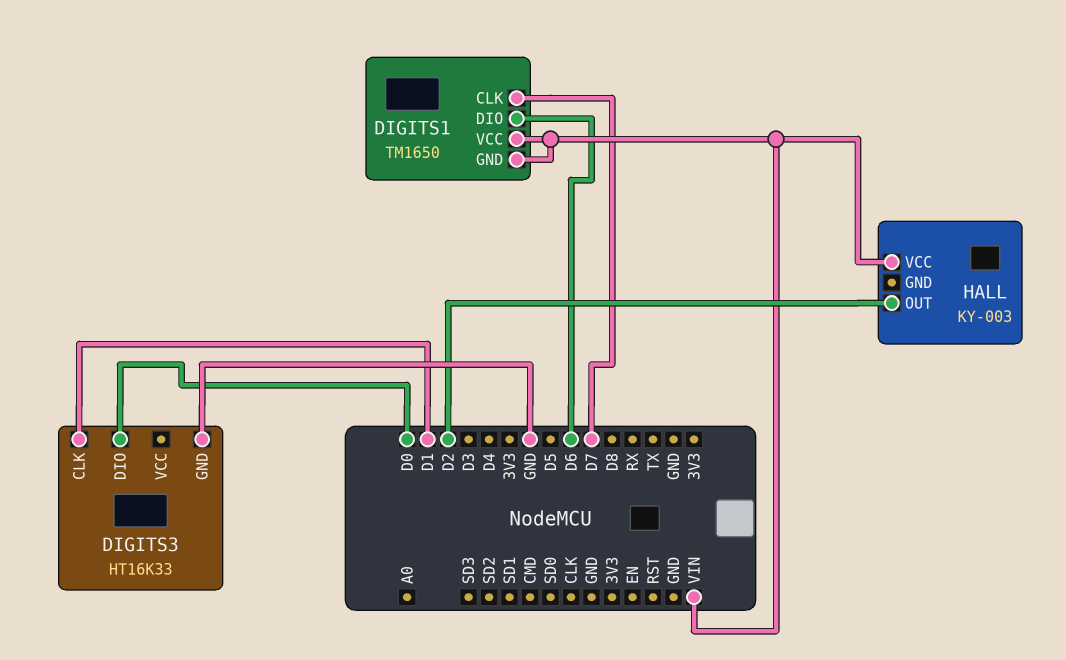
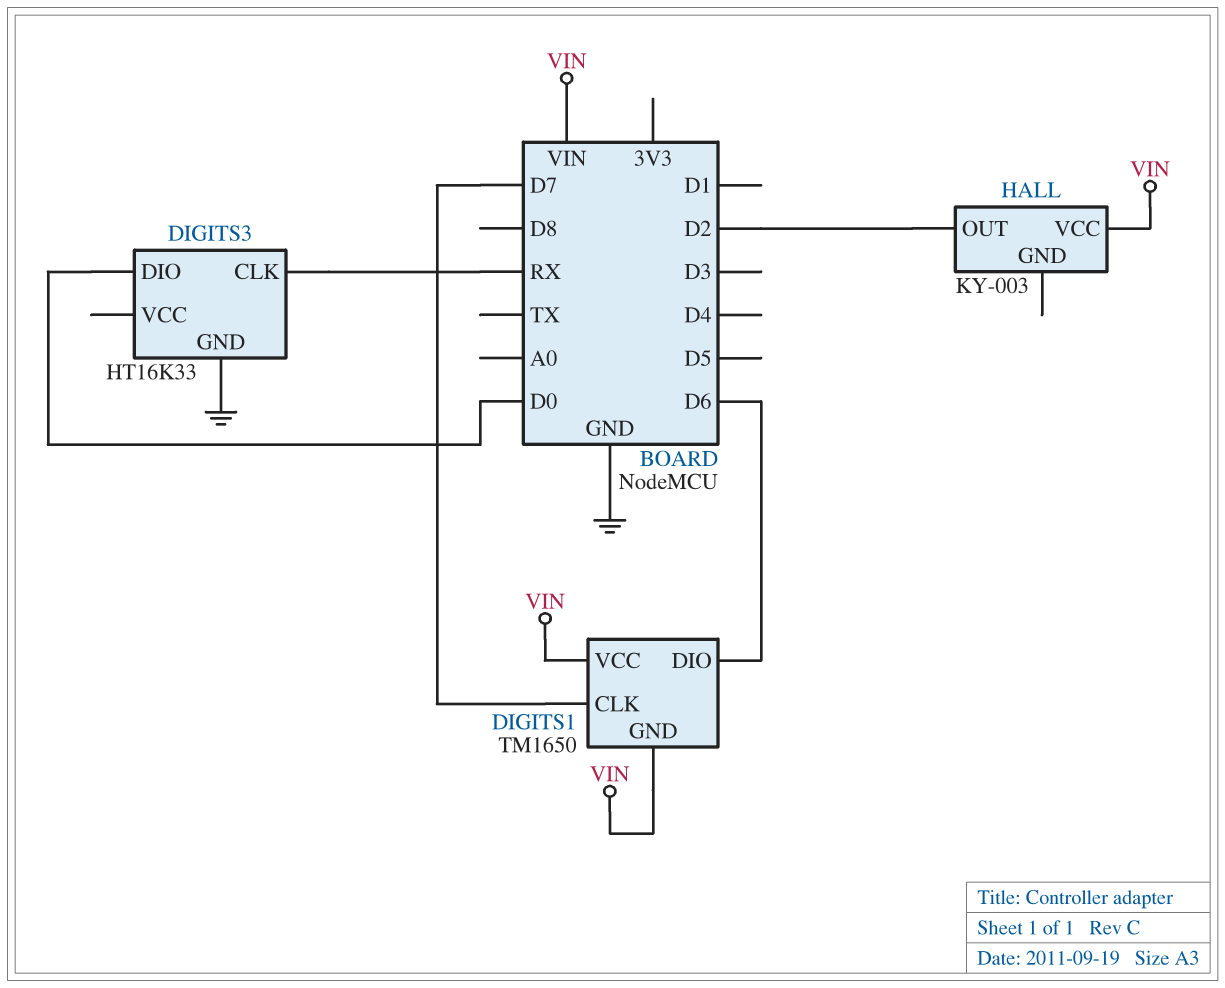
DIGITS3 pin CLK: D1 -> RX

